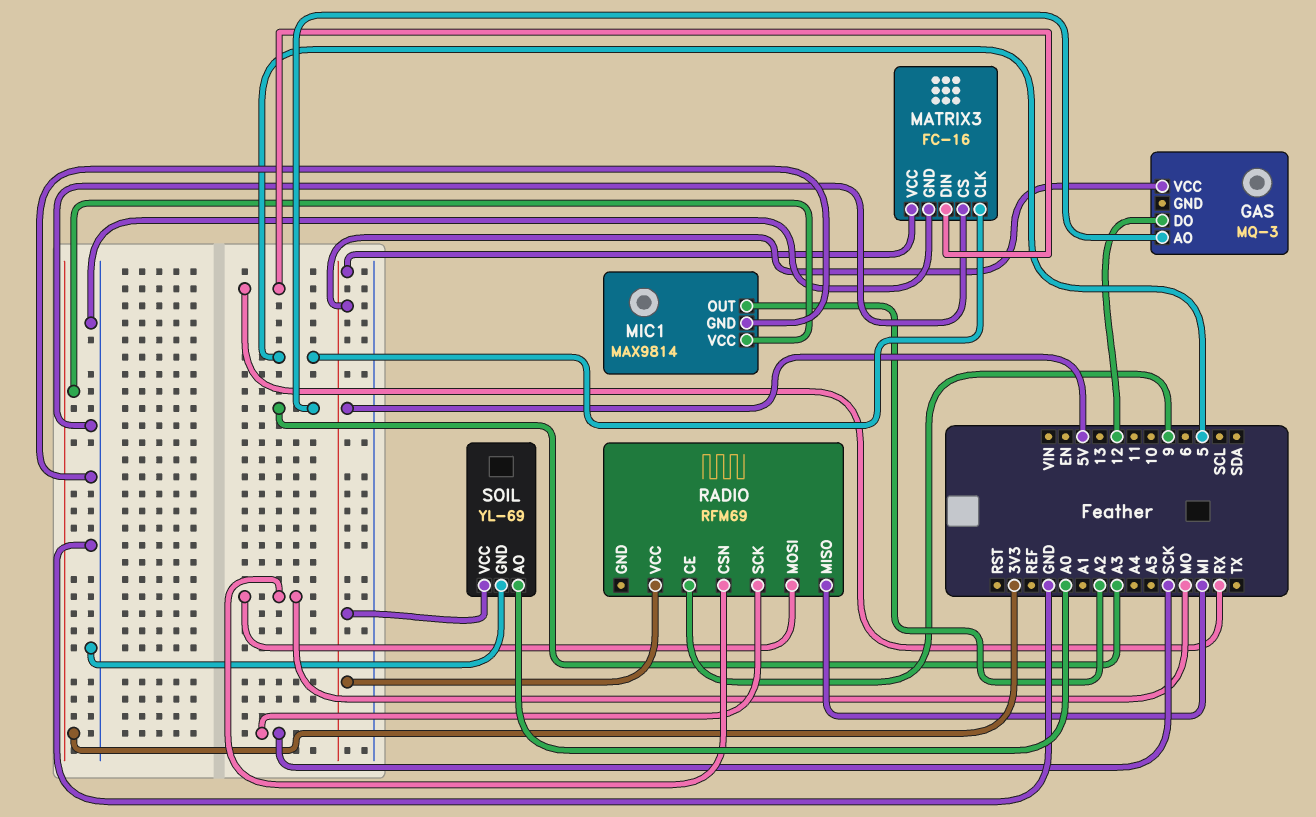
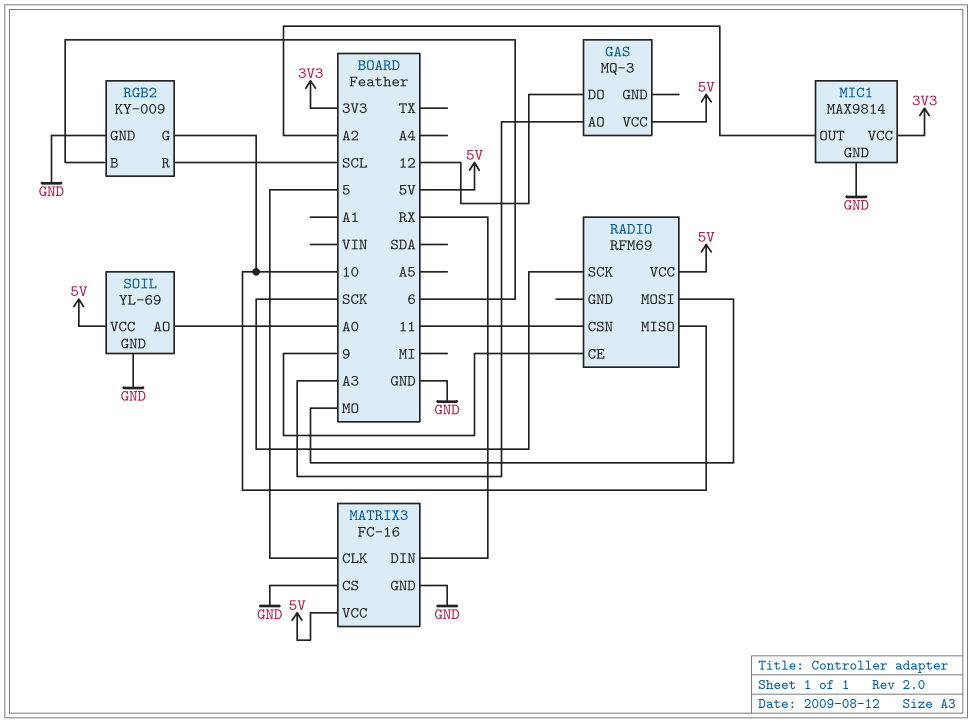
RADIO pin CSN: MO -> 11
RADIO pin MISO: MI -> 10
RGB2: none -> KY-009
RGB2 pin B: none -> 6
RGB2 pin G: none -> 10
RGB2 pin GND: none -> GND
RGB2 pin R: none -> SCL

